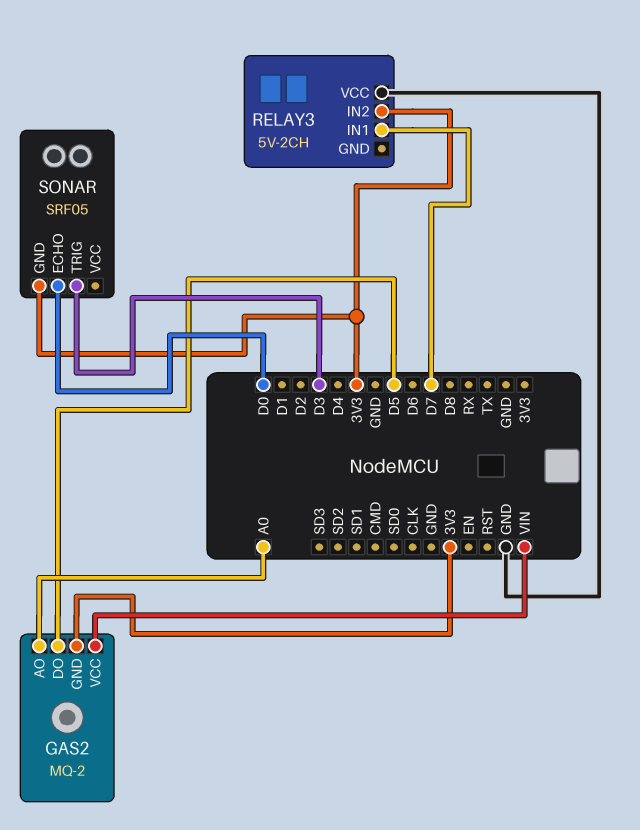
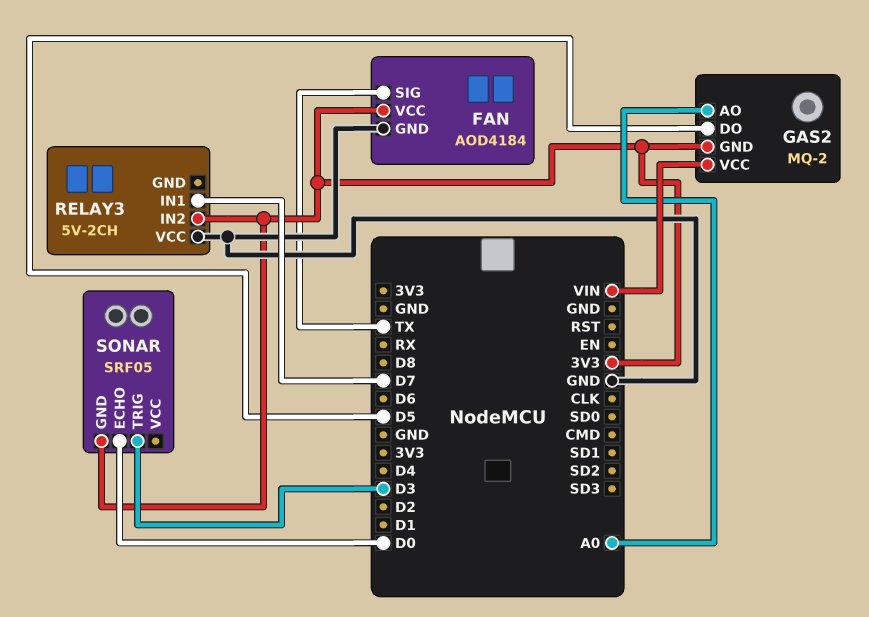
FAN: none -> AOD4184
FAN pin GND: none -> GND
FAN pin SIG: none -> TX
FAN pin VCC: none -> 3V3

